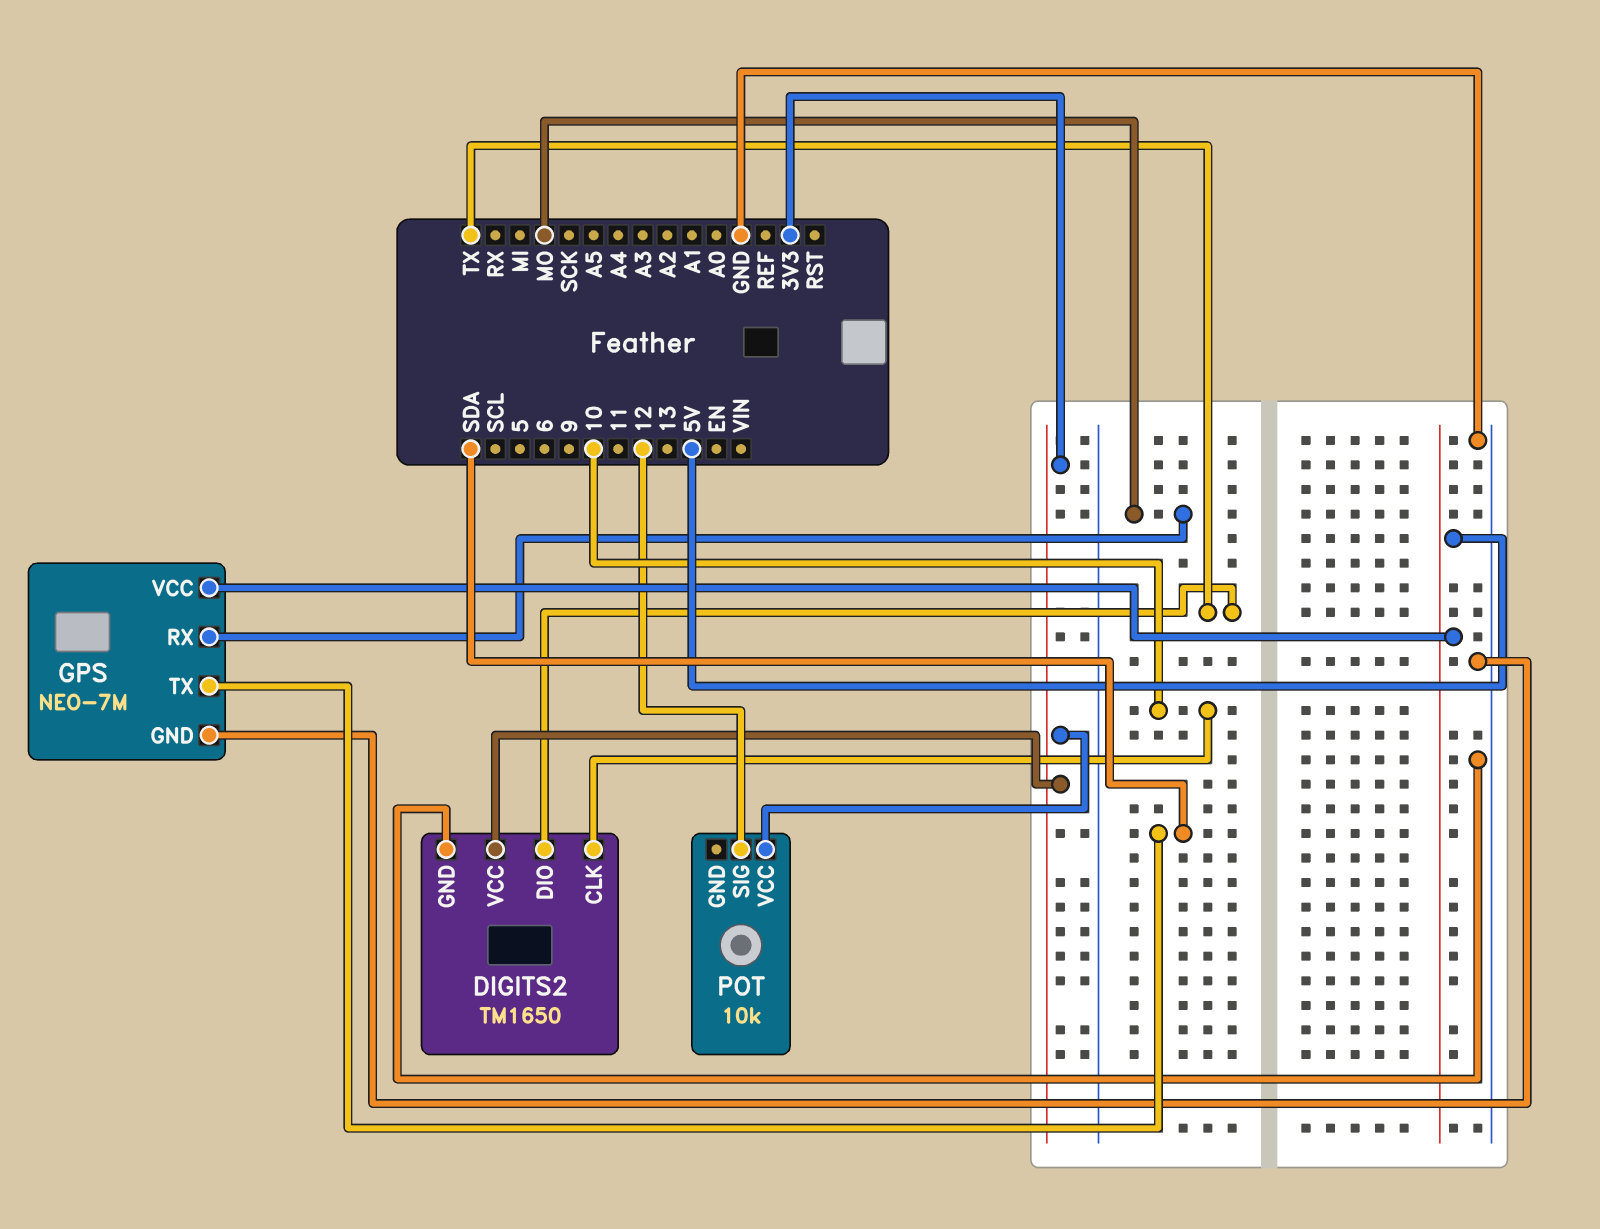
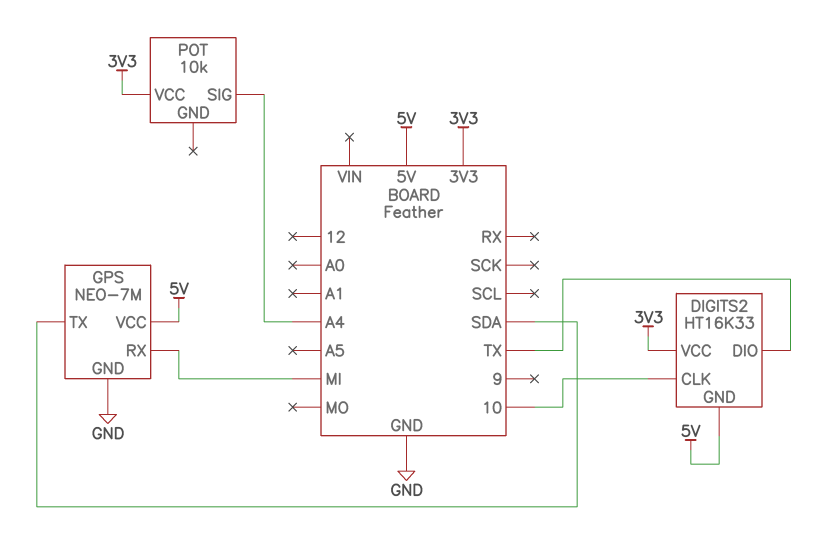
DIGITS2: TM1650 -> HT16K33
DIGITS2 pin GND: GND -> 5V
GPS pin RX: MO -> MI
POT pin SIG: 12 -> A4

